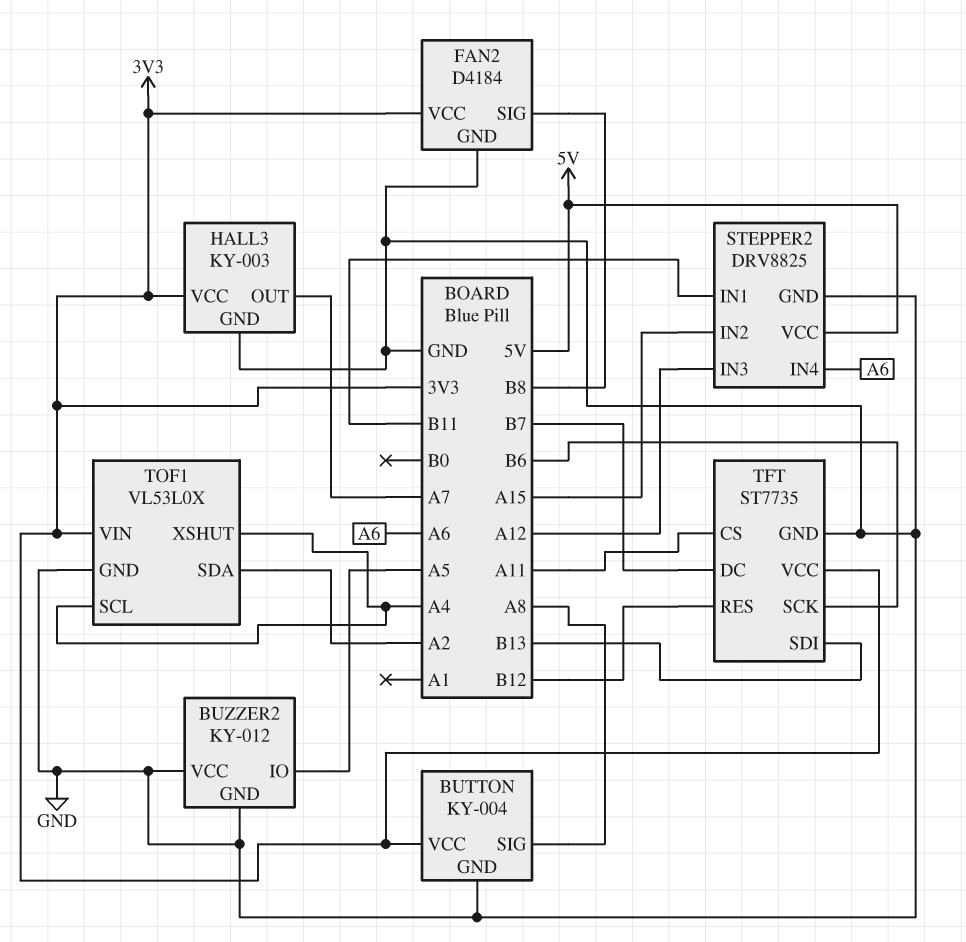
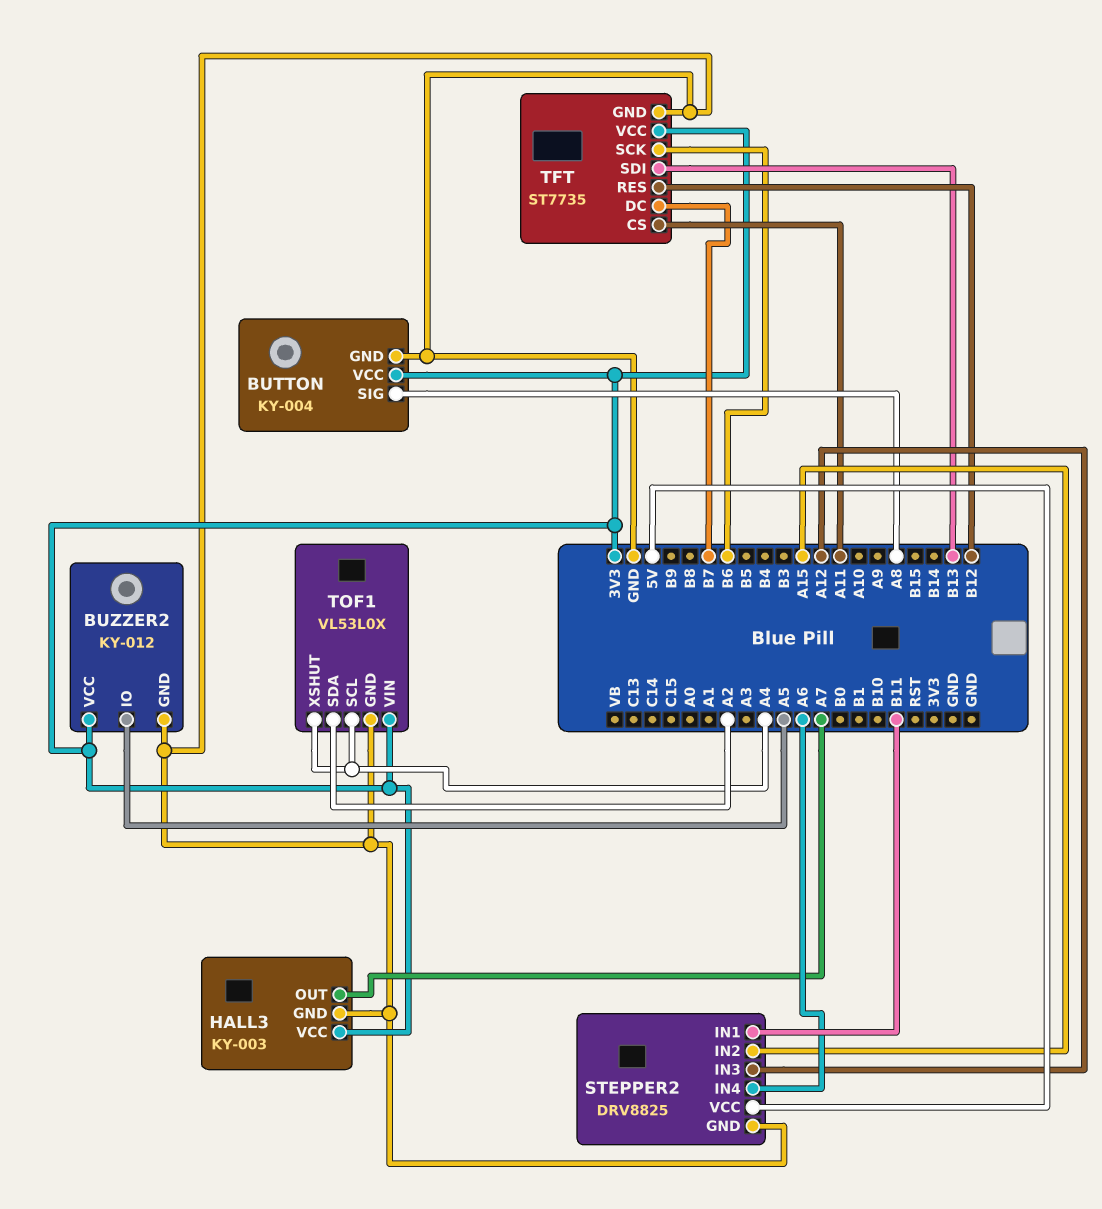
BUZZER2 pin VCC: GND -> 3V3
FAN2: D4184 -> none
FAN2 pin GND: GND -> none
FAN2 pin SIG: B8 -> none
FAN2 pin VCC: 3V3 -> none

